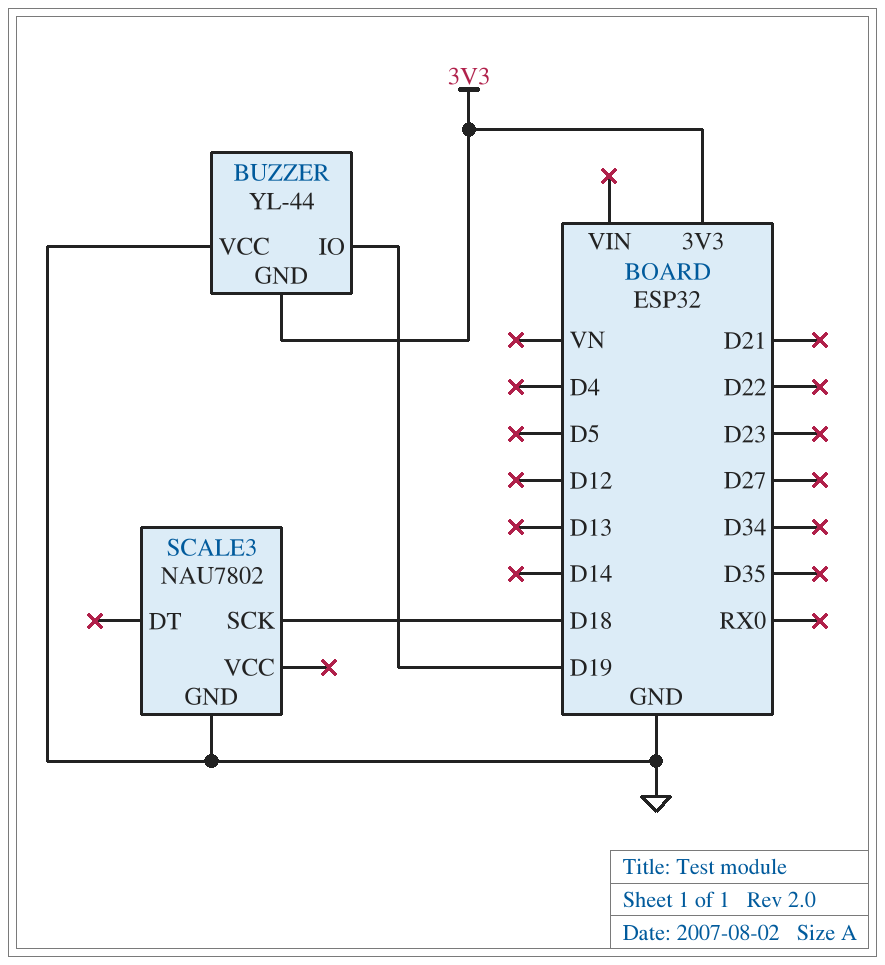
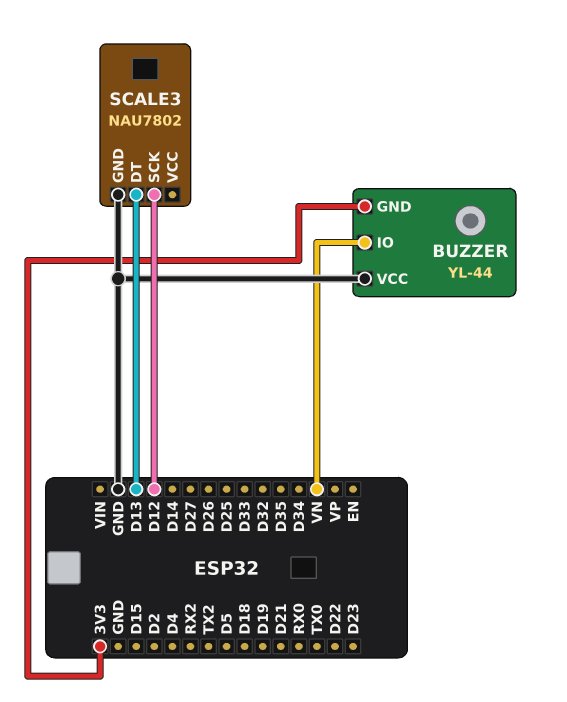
BUZZER pin IO: D19 -> VN
SCALE3 pin DT: none -> D13
SCALE3 pin SCK: D18 -> D12

